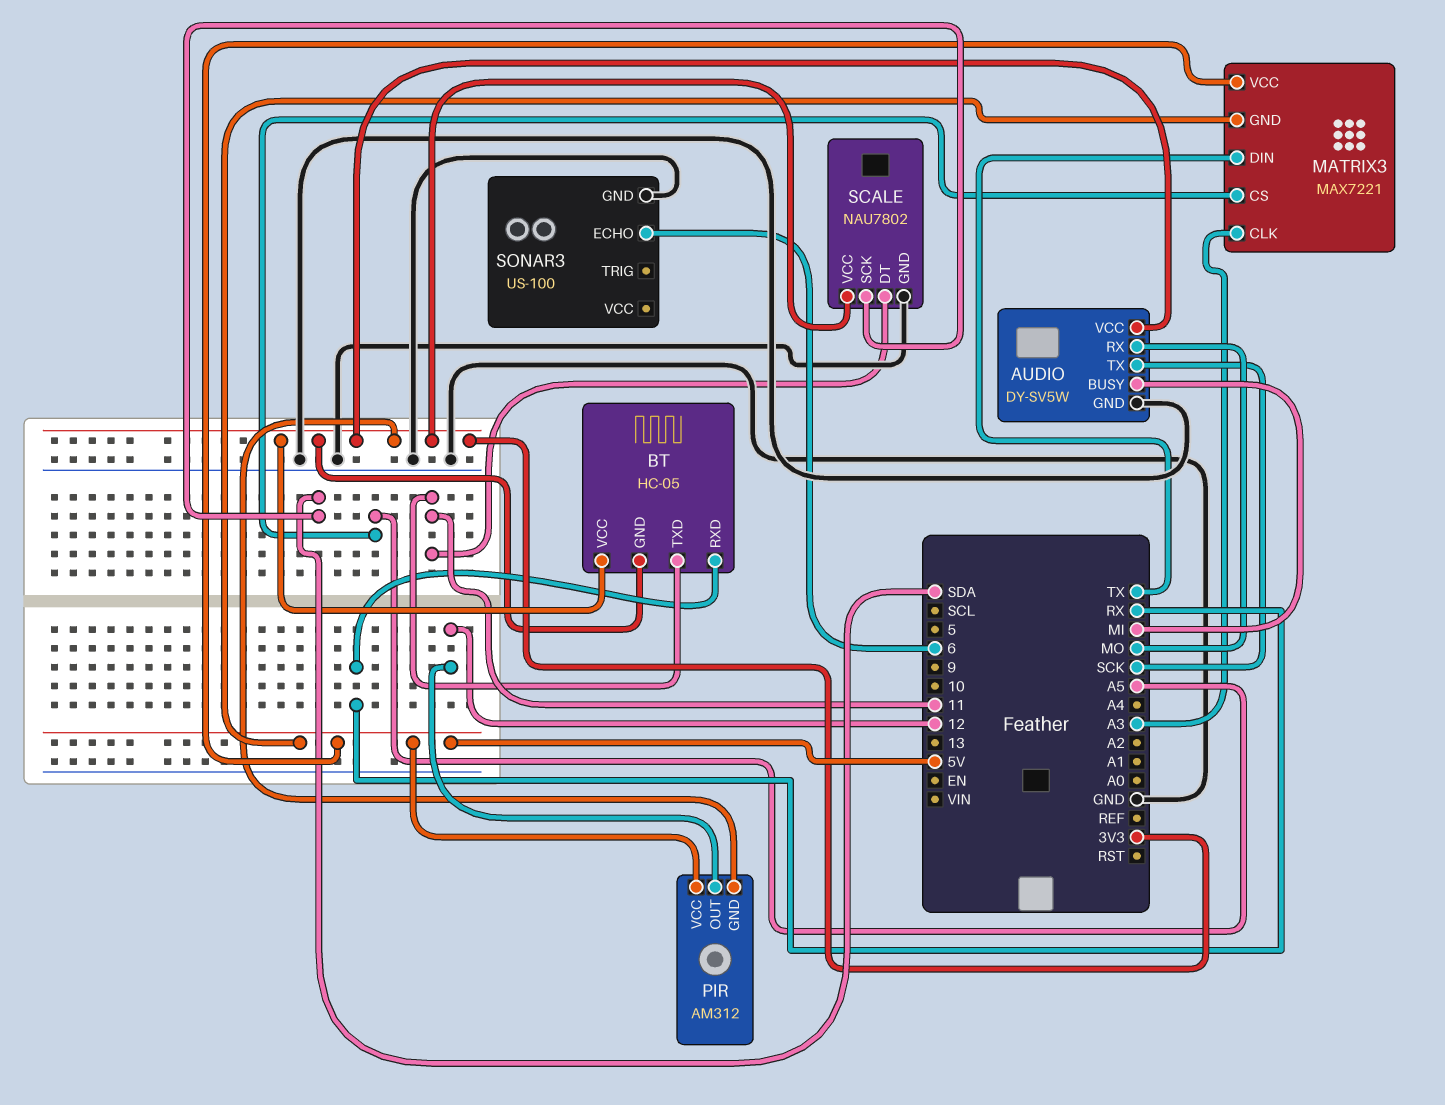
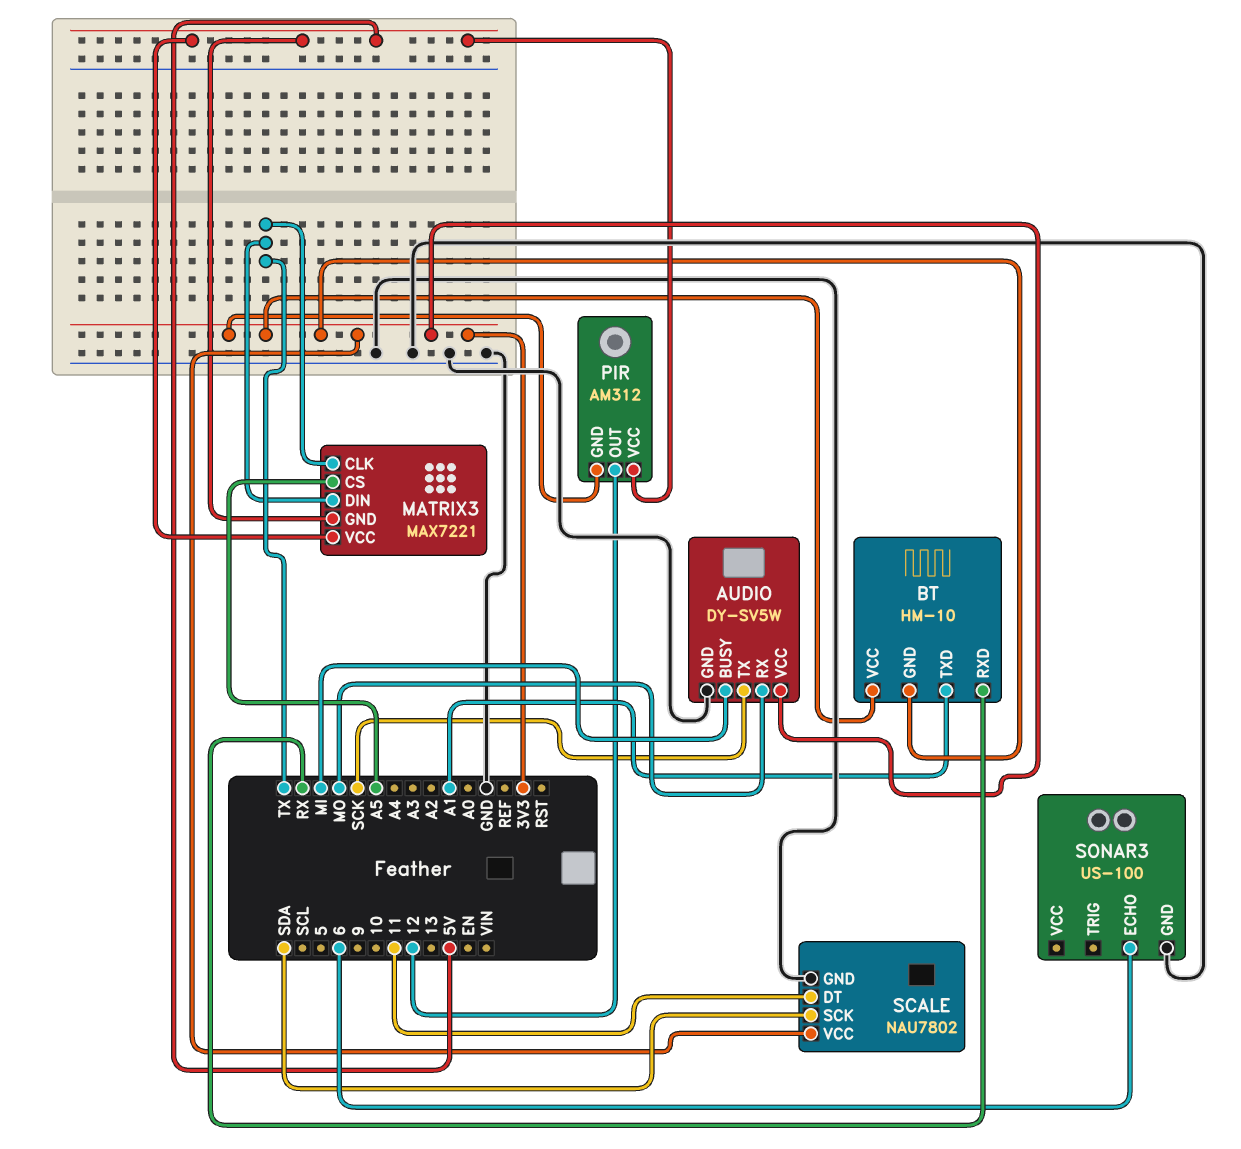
BT: HC-05 -> HM-10
BT pin TXD: 11 -> A1
MATRIX3 pin CLK: A3 -> TX

